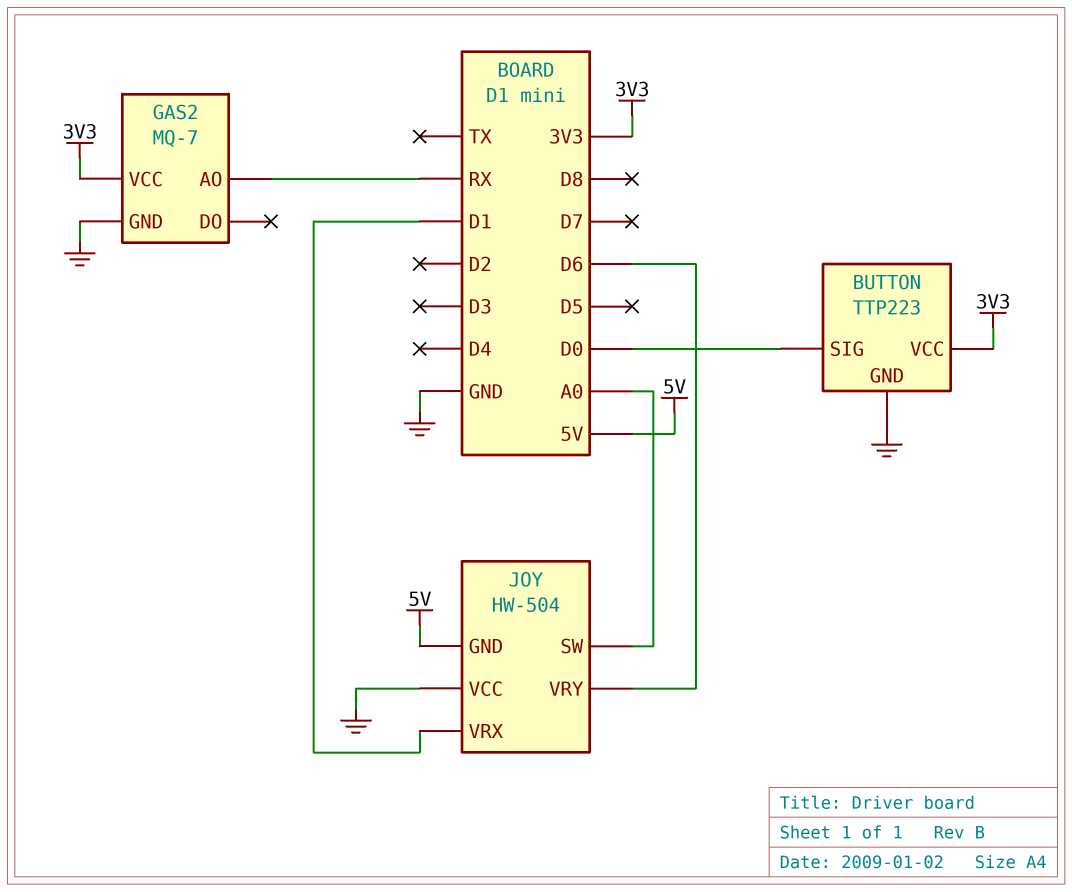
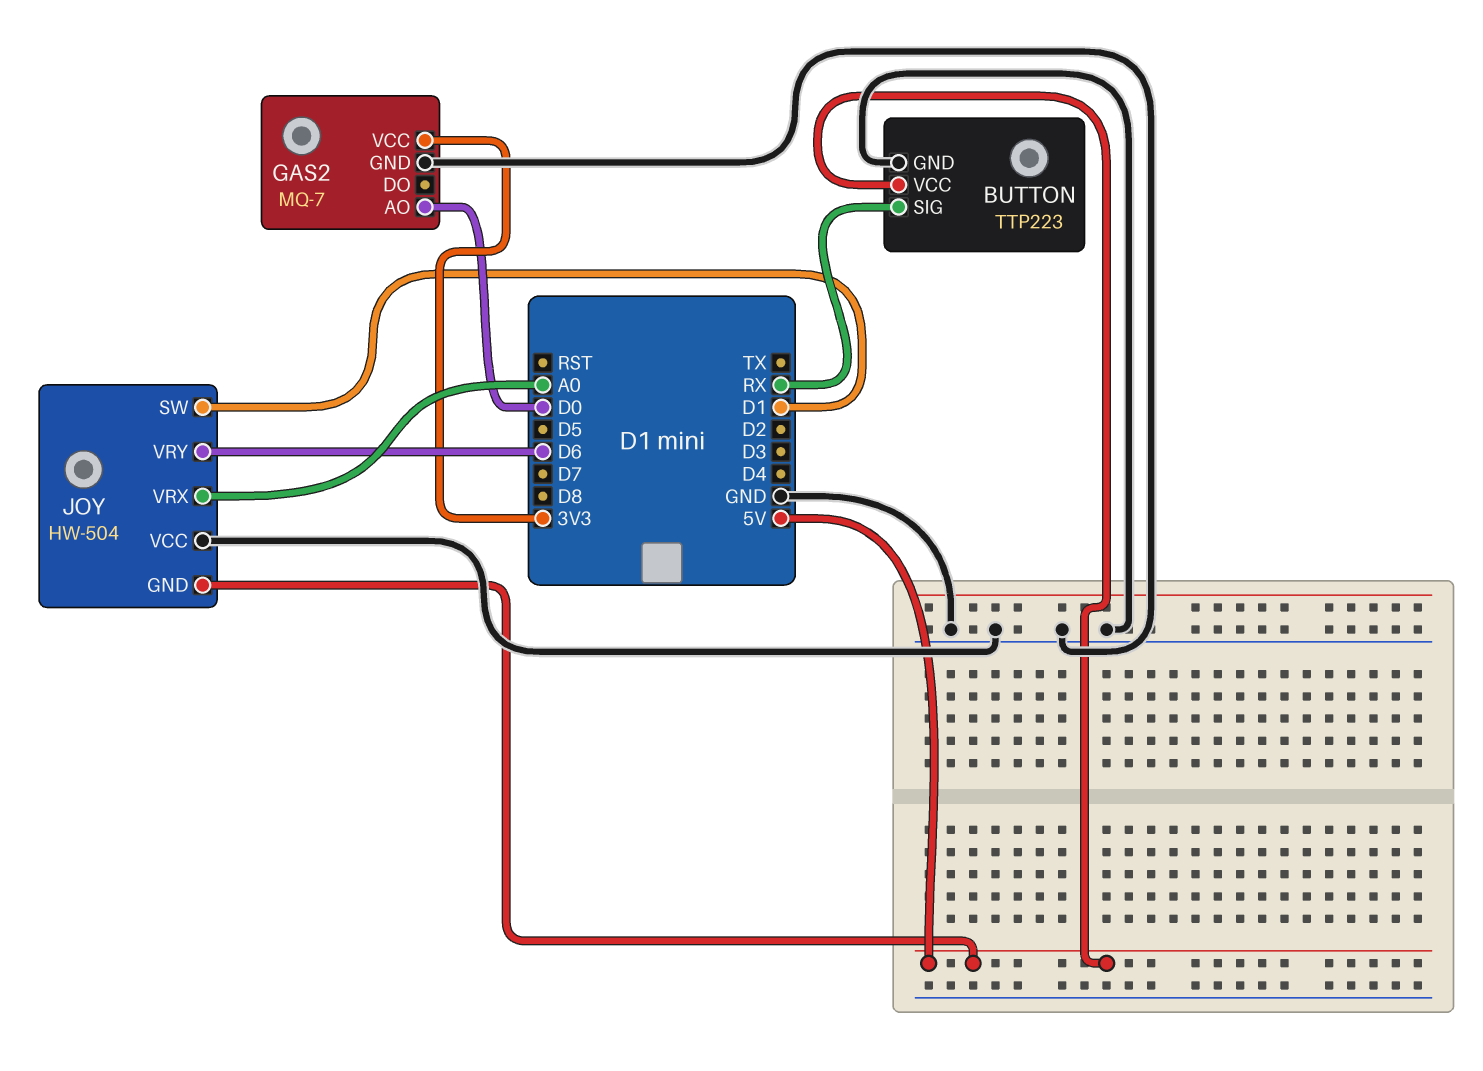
BUTTON pin SIG: D0 -> RX
BUTTON pin VCC: 3V3 -> 5V
GAS2 pin AO: RX -> D0
JOY pin SW: A0 -> D1
JOY pin VRX: D1 -> A0

